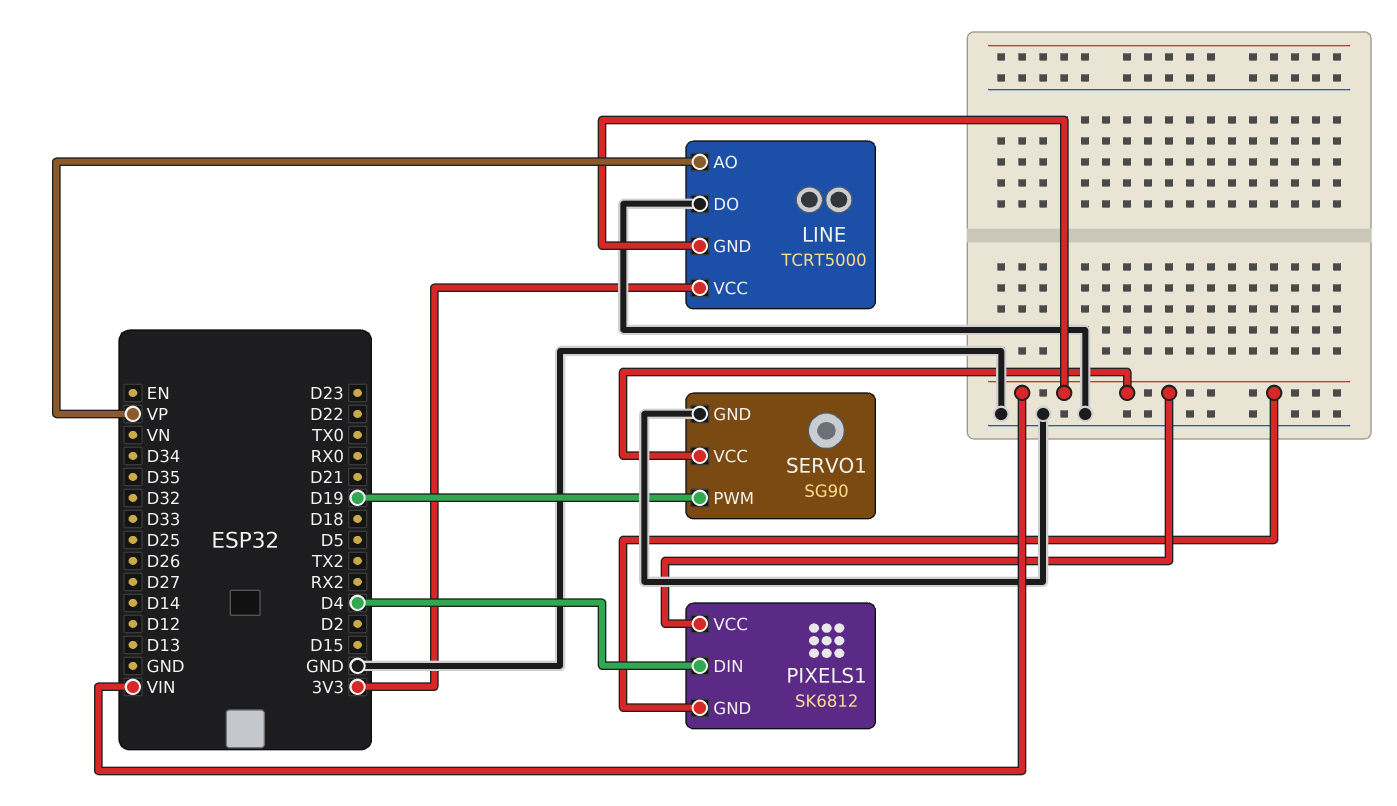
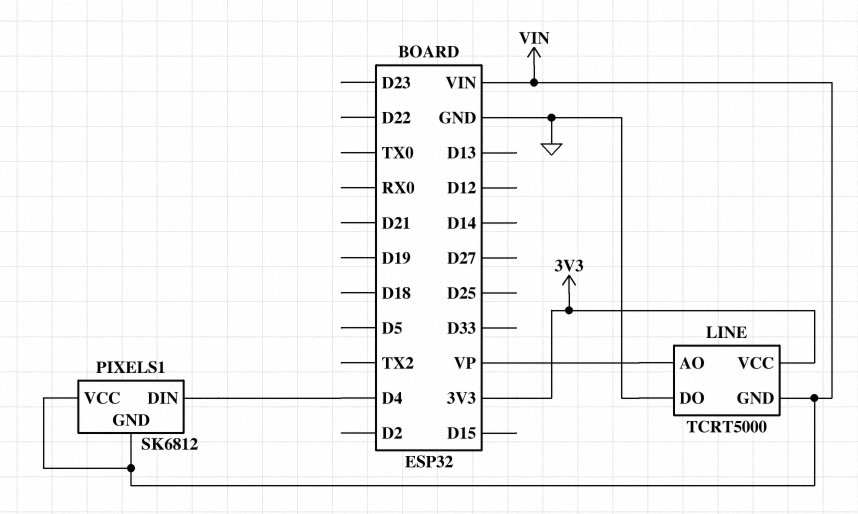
SERVO1: SG90 -> none
SERVO1 pin GND: GND -> none
SERVO1 pin PWM: D19 -> none
SERVO1 pin VCC: VIN -> none

